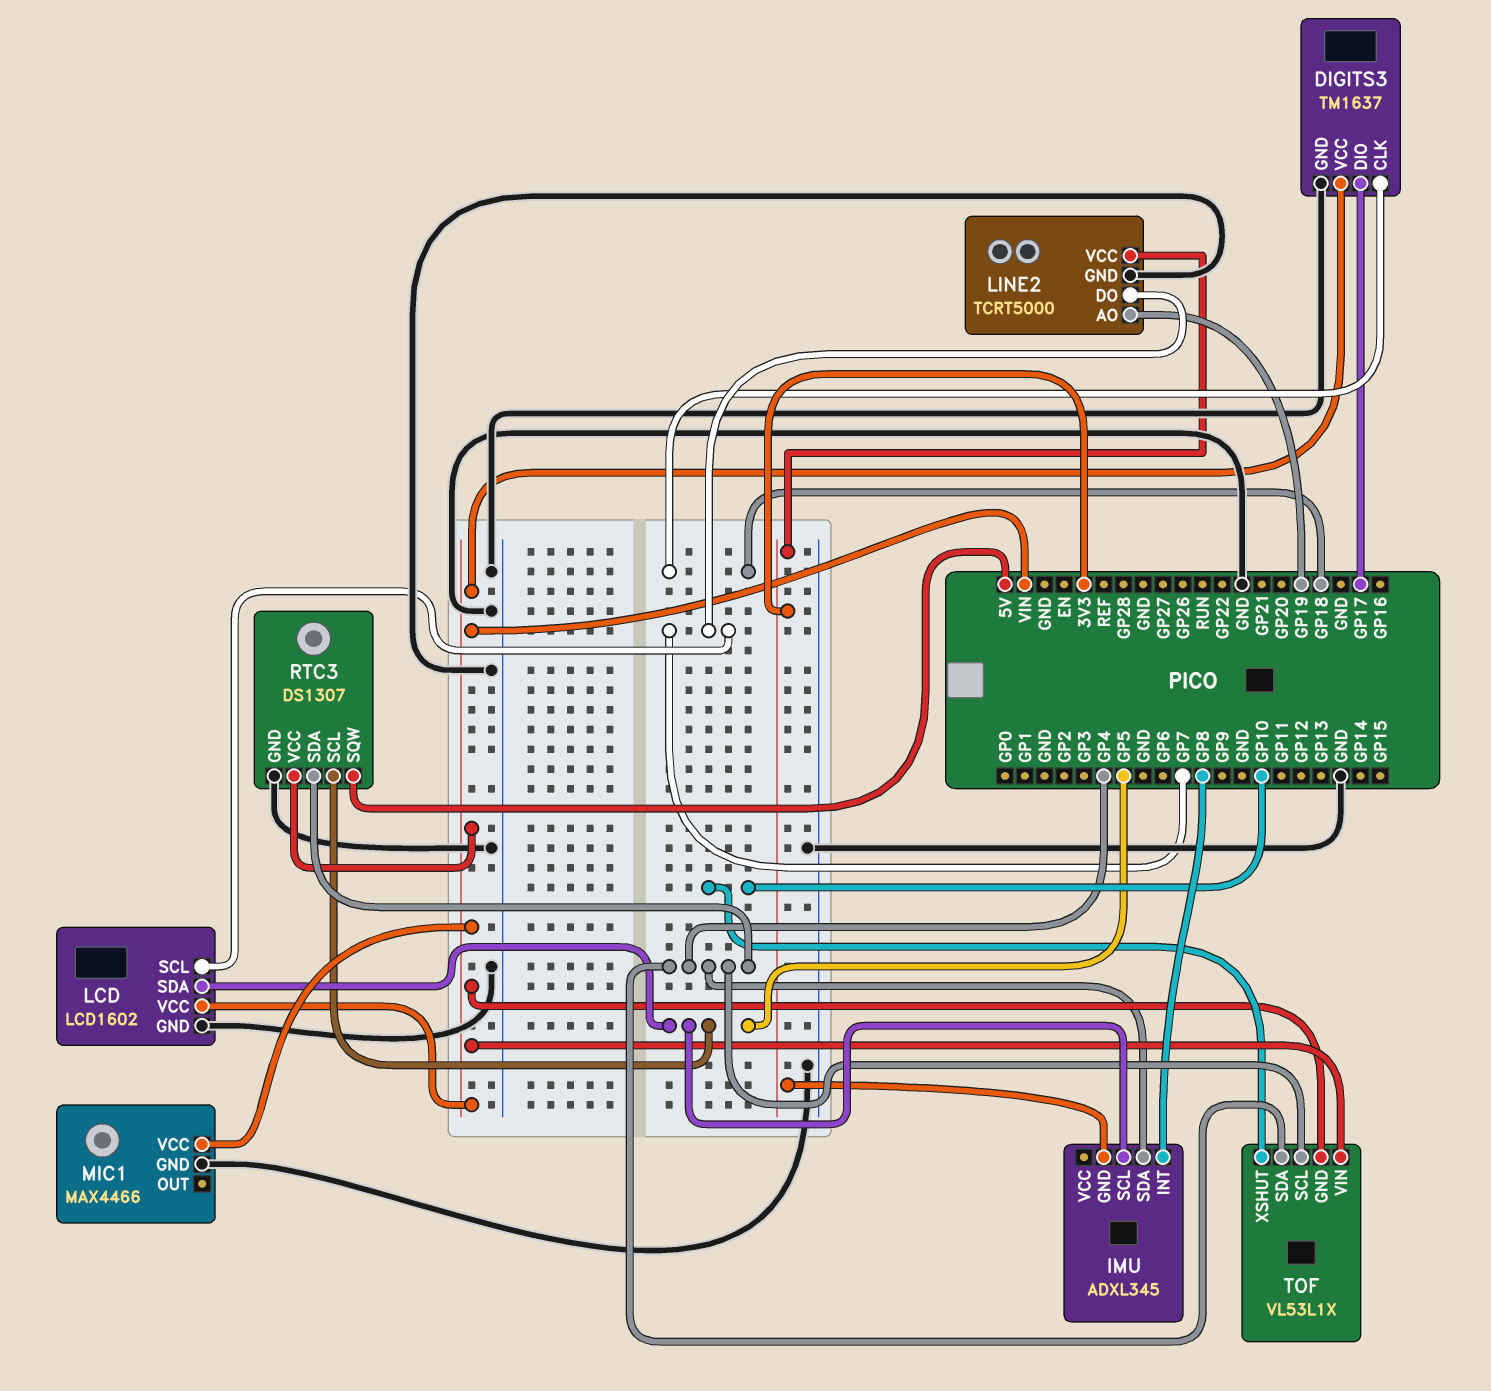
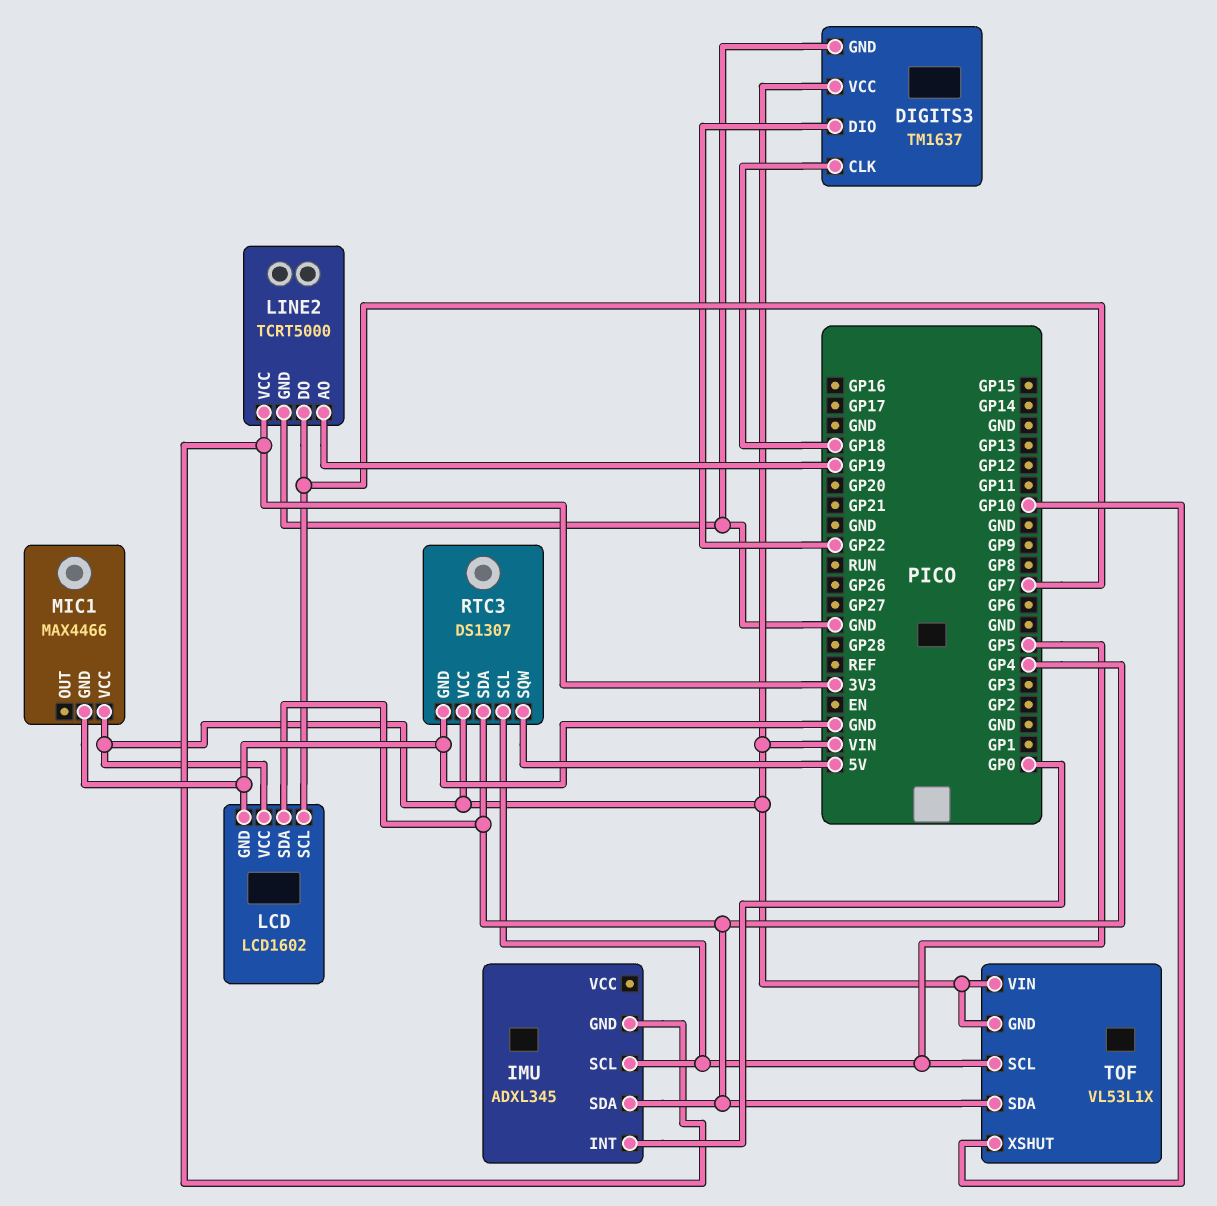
DIGITS3 pin DIO: GP17 -> GP22
IMU pin INT: GP8 -> GP0
LCD pin SDA: GP5 -> GP4
TOF pin SCL: GP4 -> GP5

